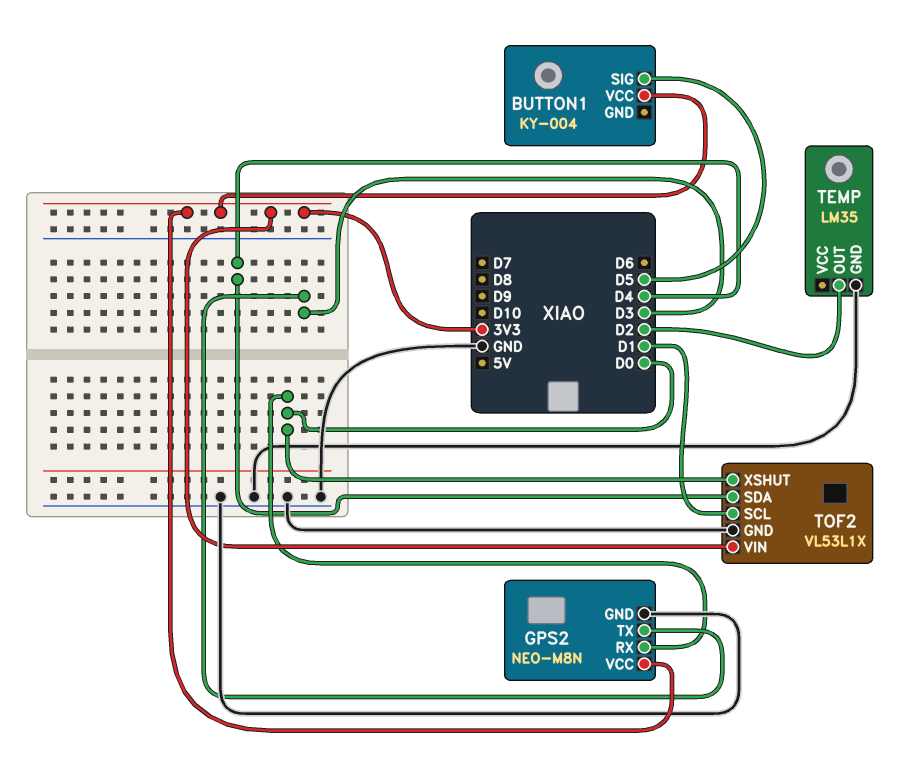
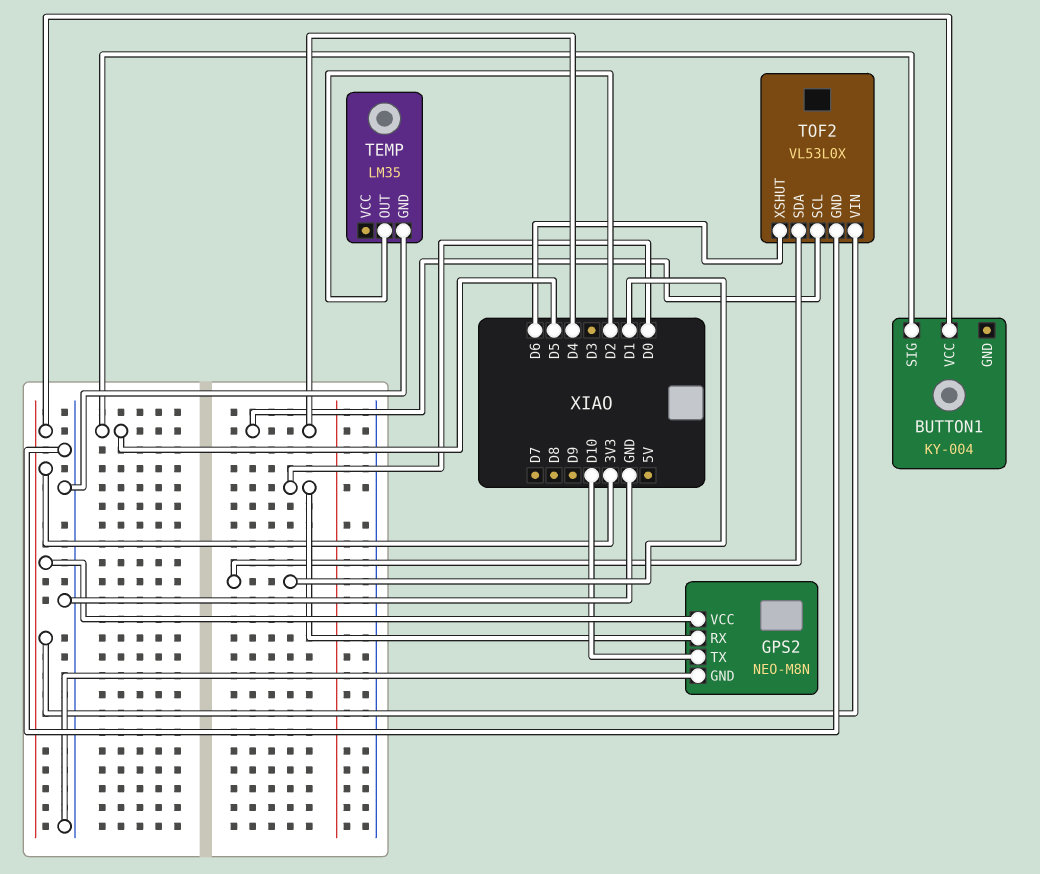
GPS2 pin TX: D3 -> D10
TOF2: VL53L1X -> VL53L0X
TOF2 pin SCL: D1 -> D4
TOF2 pin SDA: D4 -> D1
TOF2 pin XSHUT: D0 -> D6

